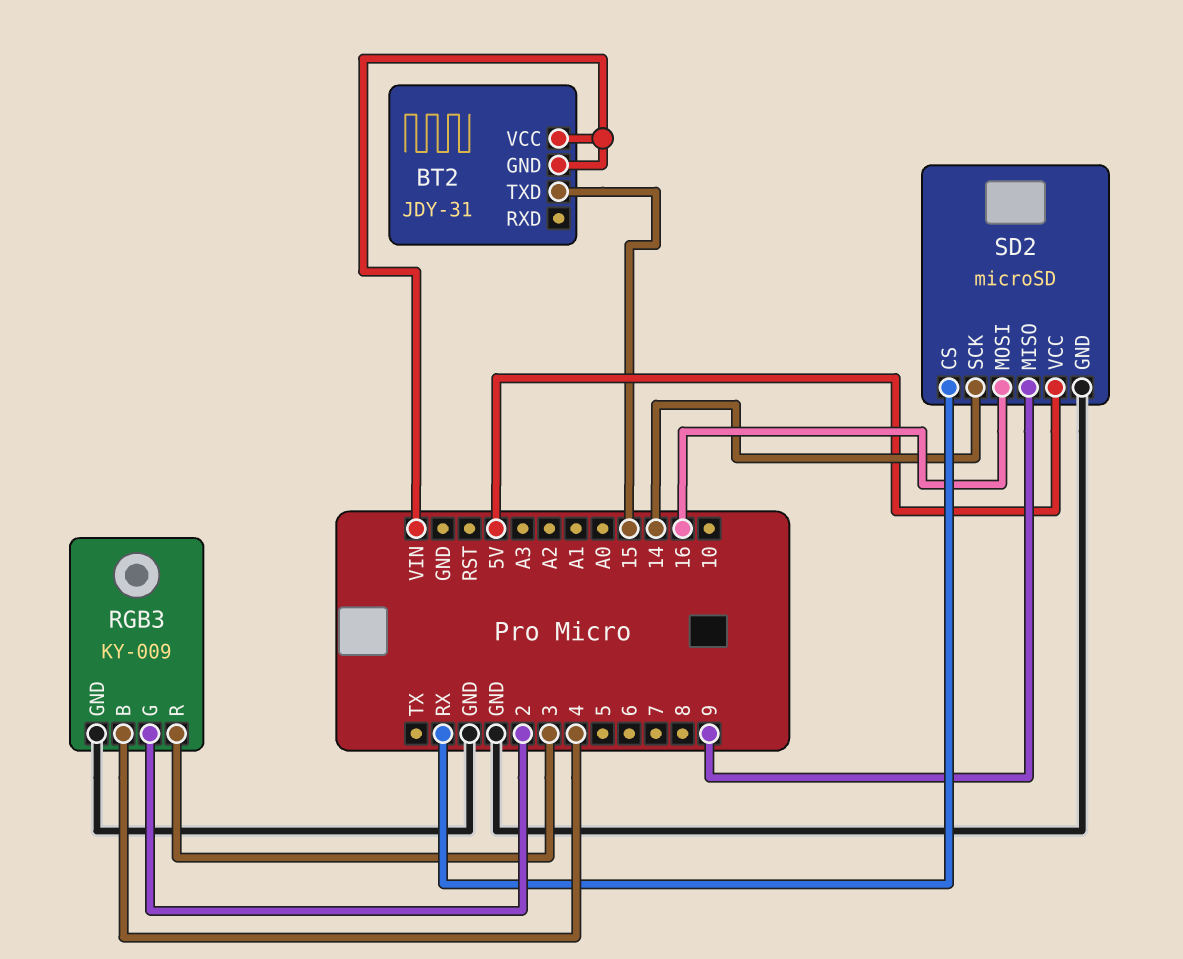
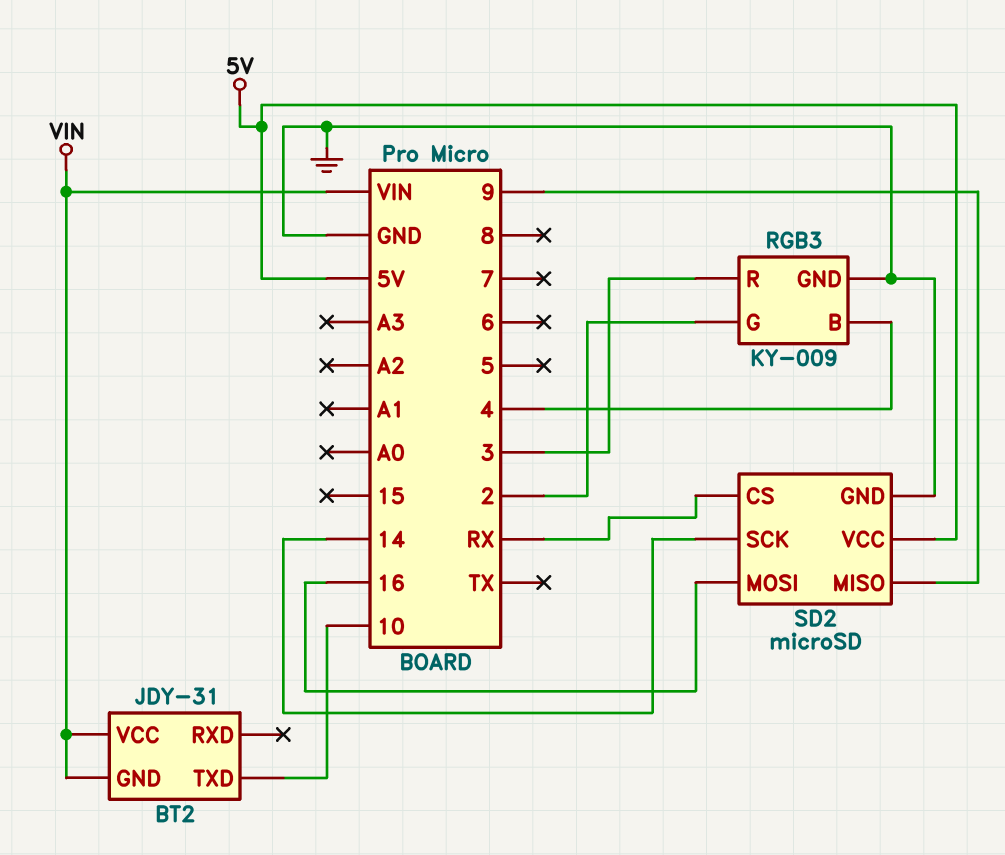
BT2 pin TXD: 15 -> 10

